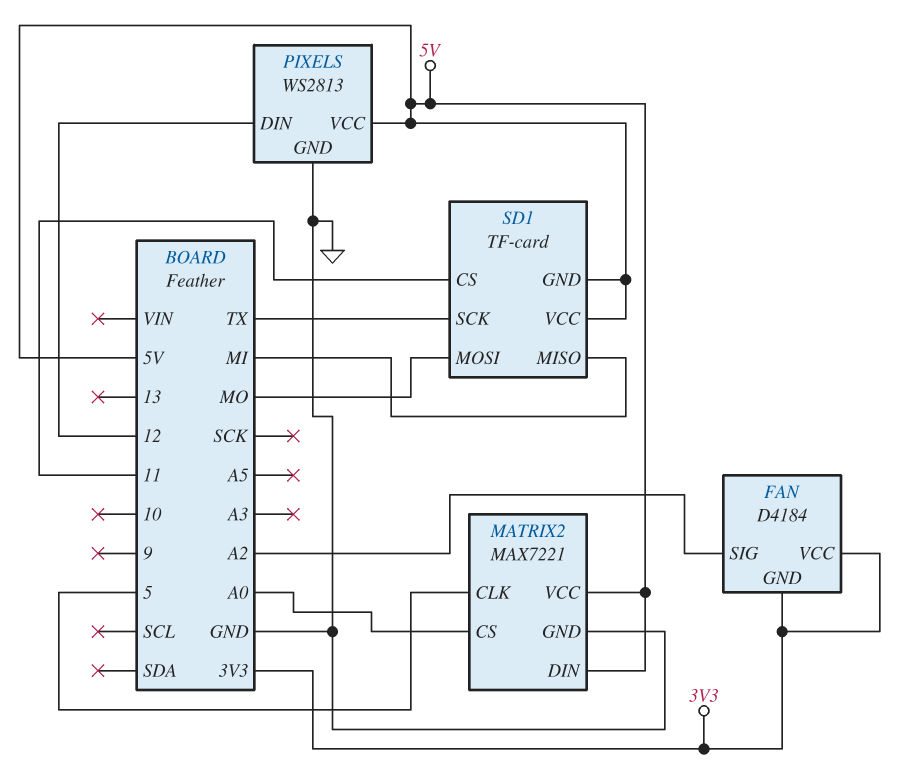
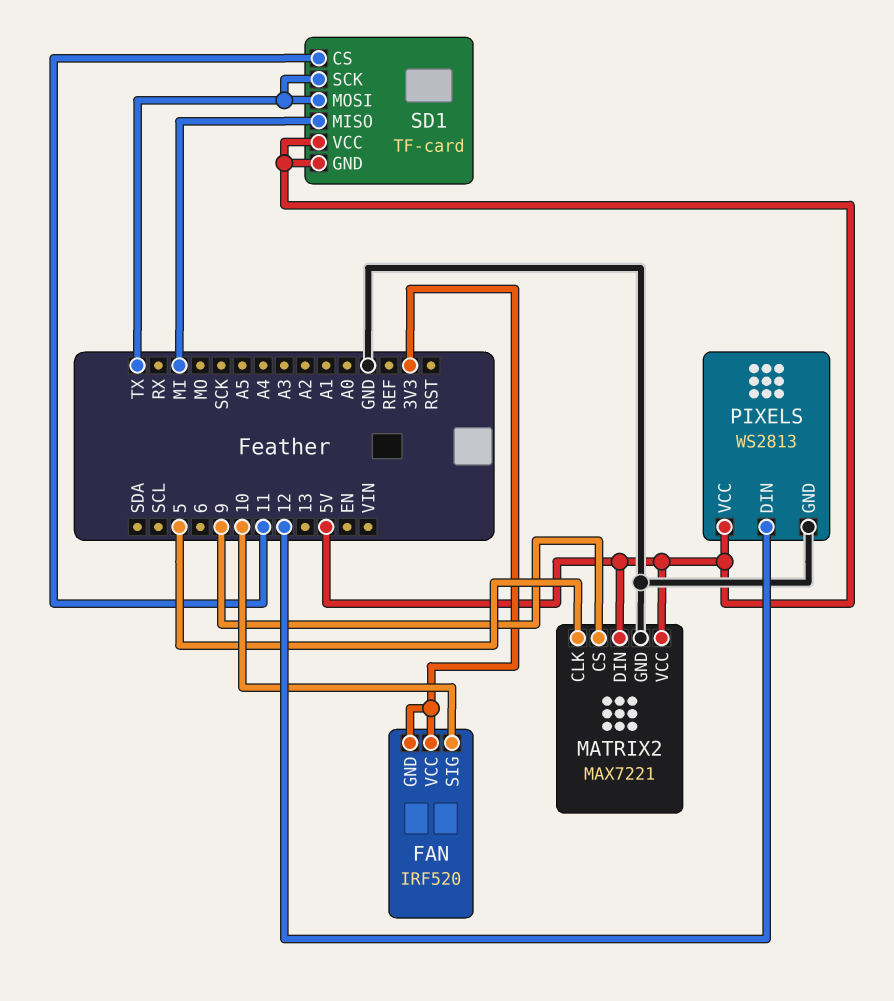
FAN: D4184 -> IRF520
FAN pin SIG: A2 -> 10
MATRIX2 pin CS: A0 -> 9
SD1 pin MOSI: MO -> TX

